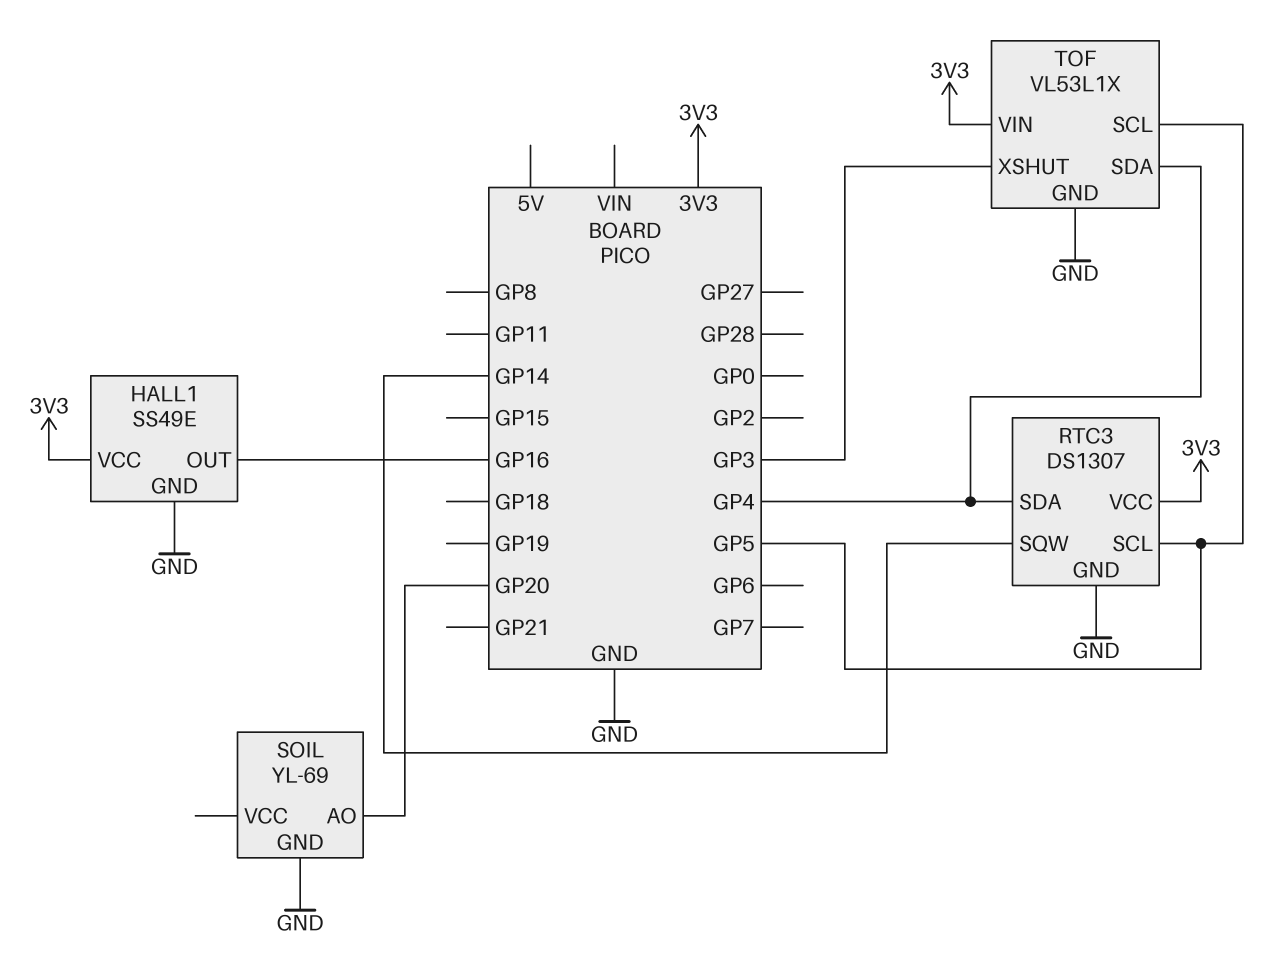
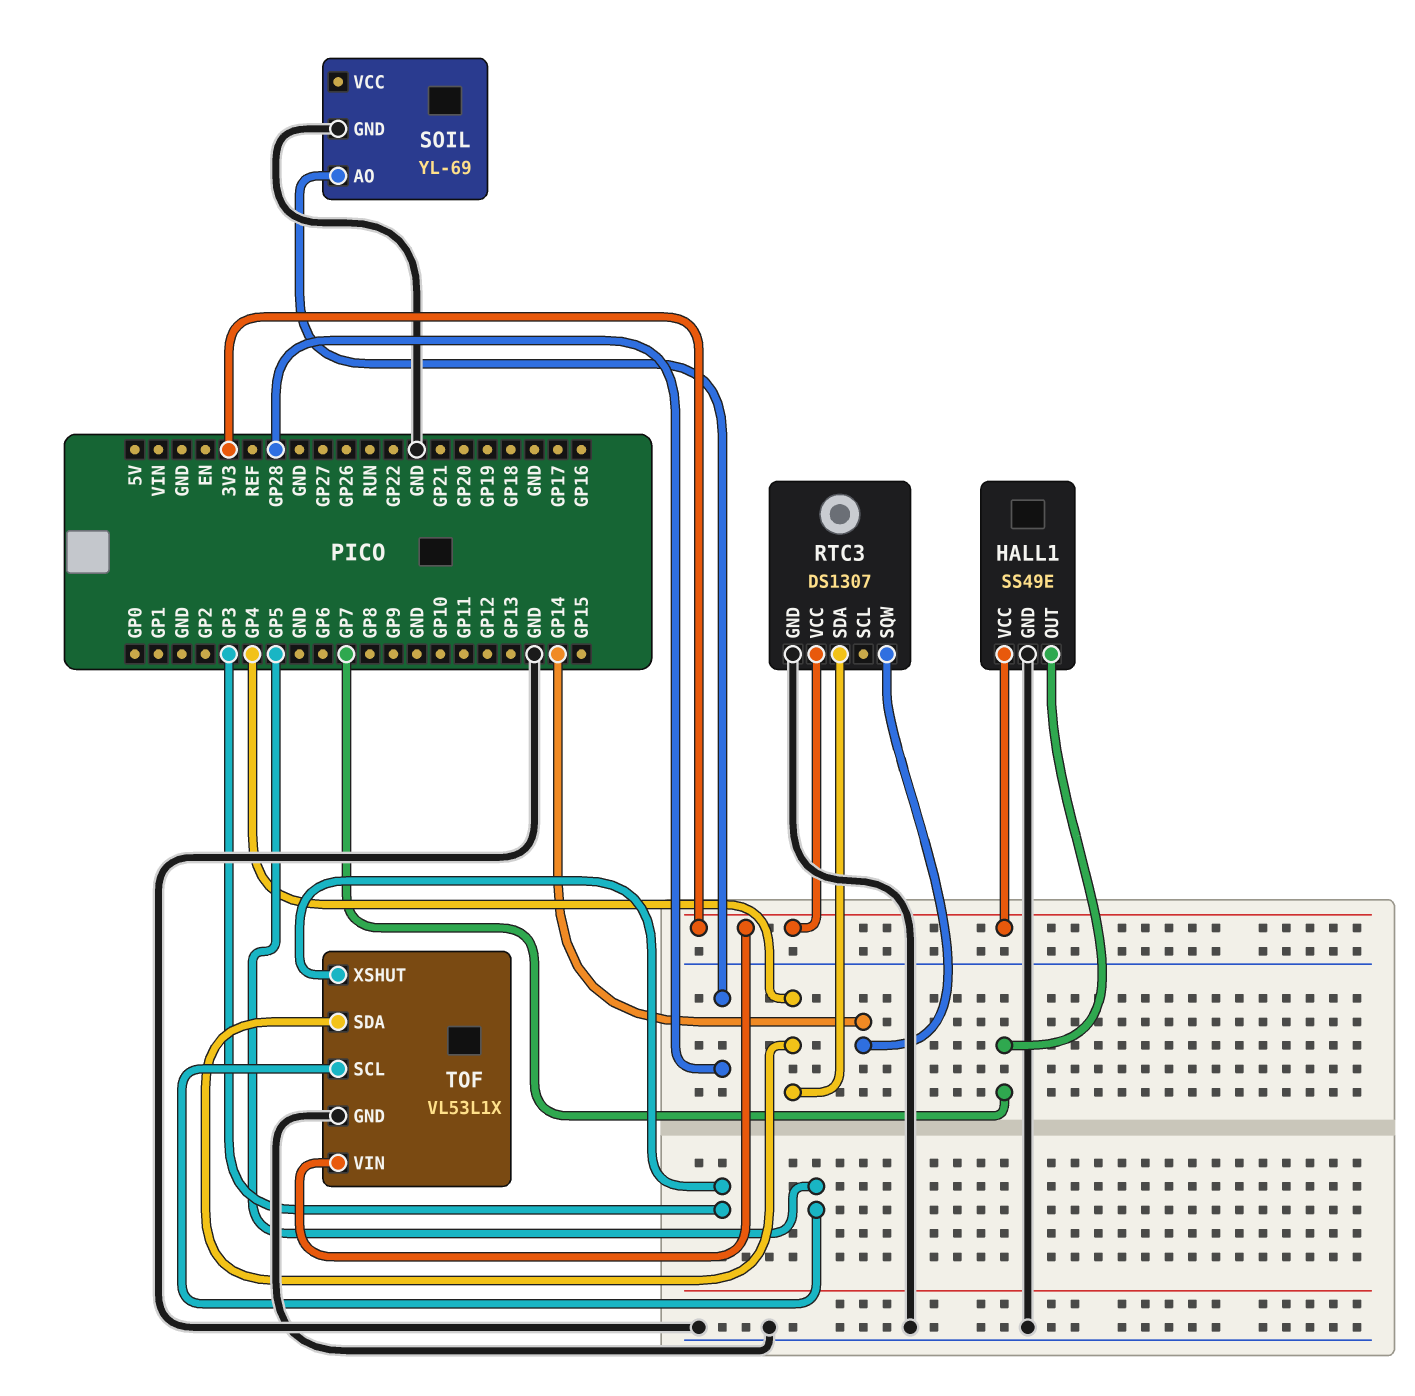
HALL1 pin OUT: GP16 -> GP7
RTC3 pin SCL: GP5 -> none
SOIL pin AO: GP20 -> GP28

